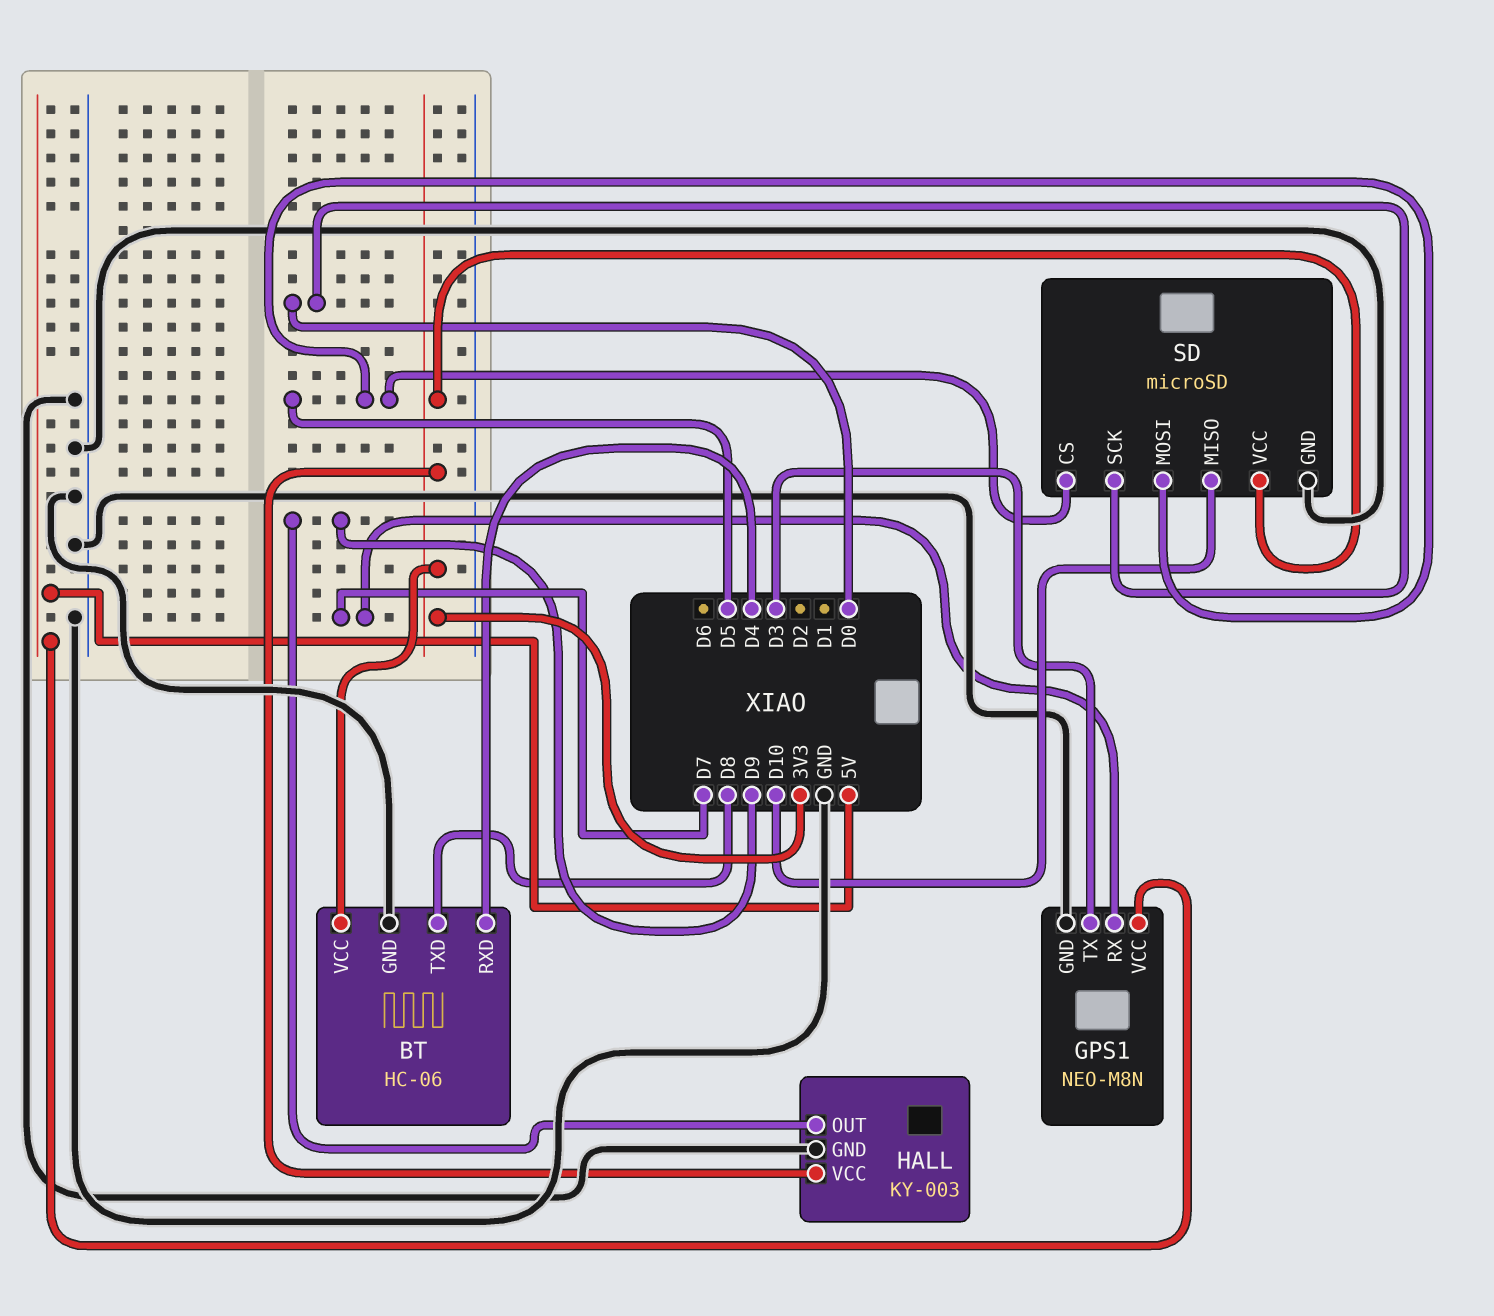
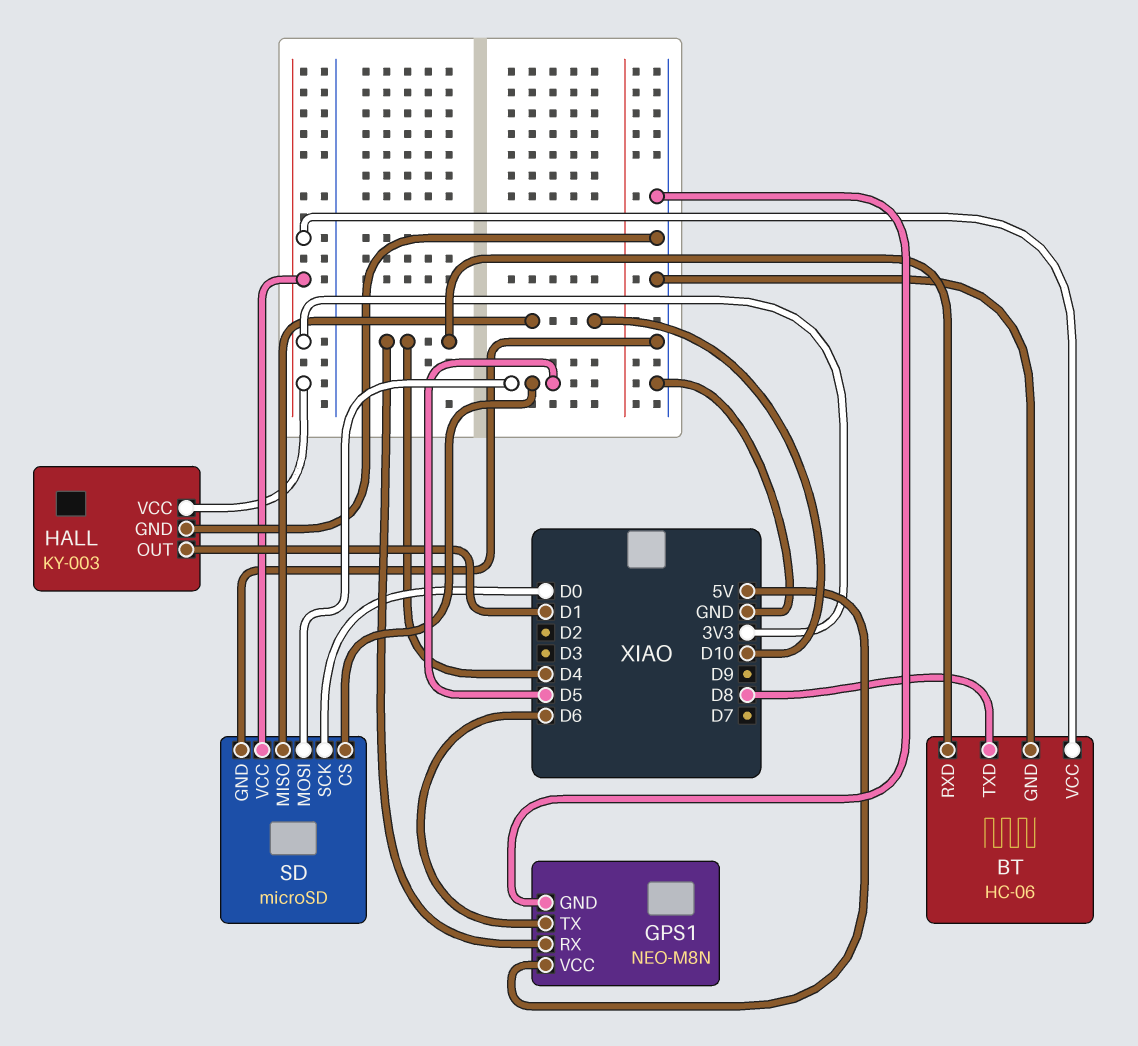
GPS1 pin RX: D7 -> D4
GPS1 pin TX: D3 -> D6
HALL pin OUT: D9 -> D1

